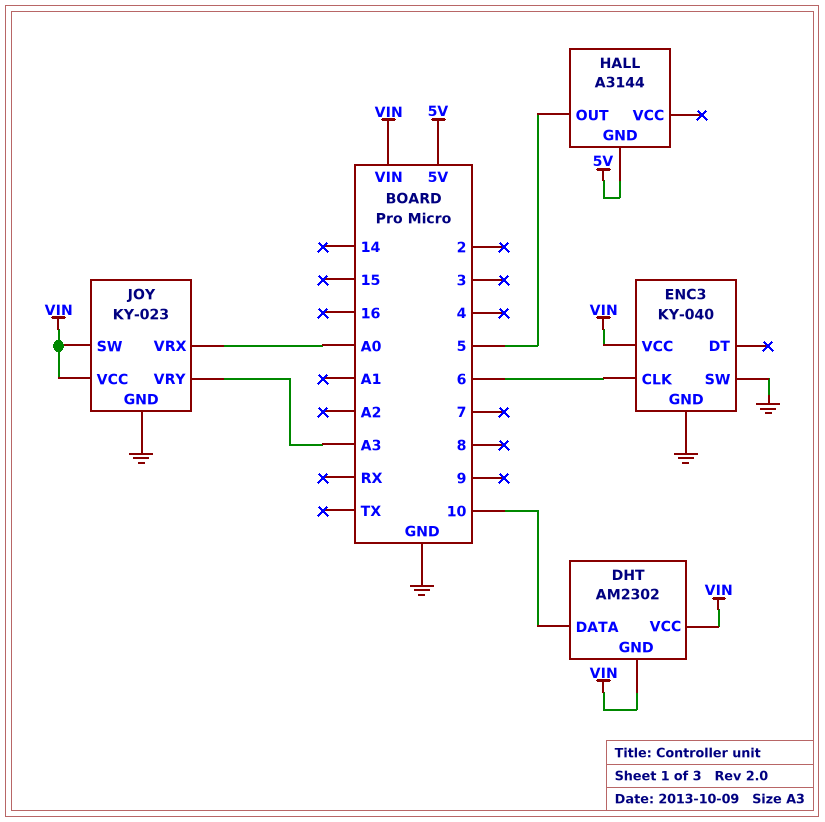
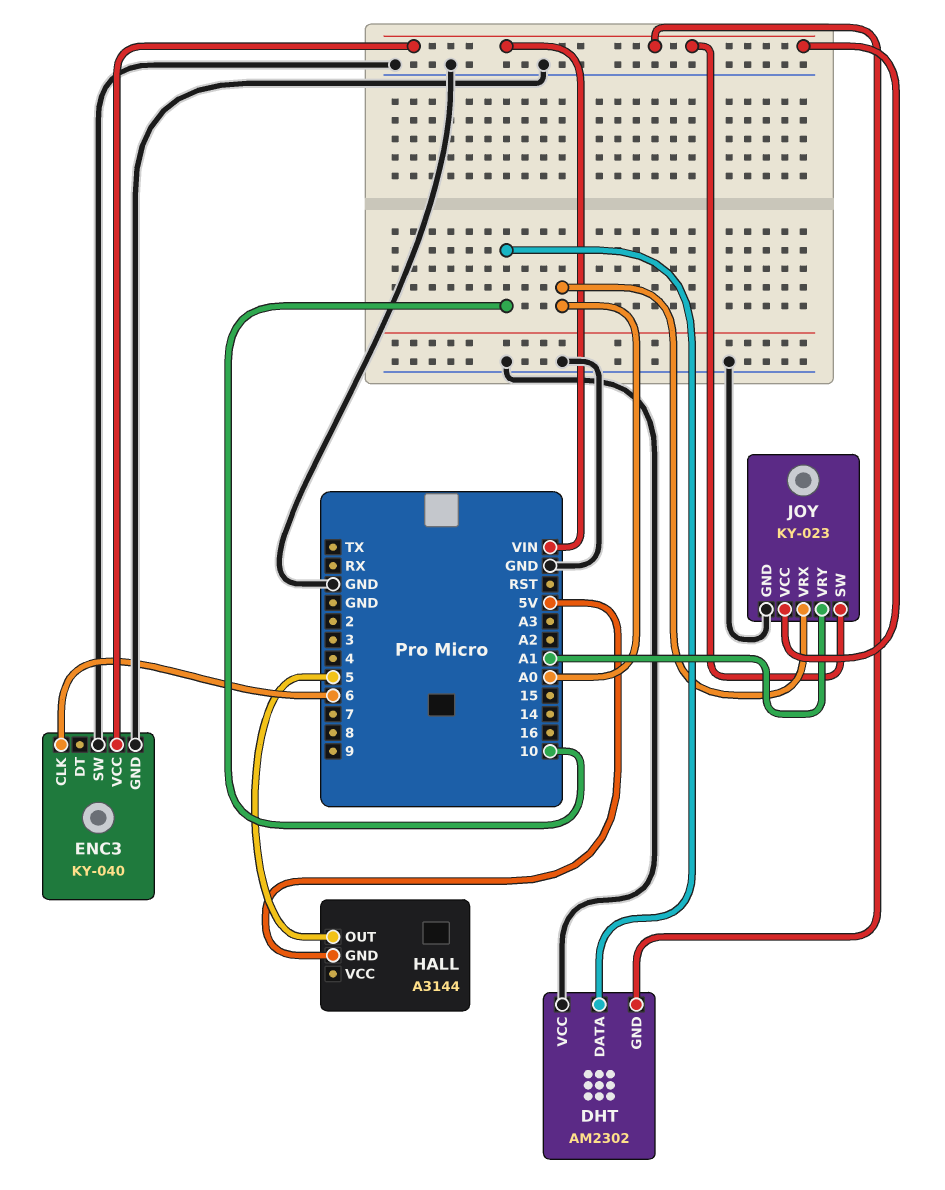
DHT pin VCC: VIN -> GND
JOY pin VRY: A3 -> A1

